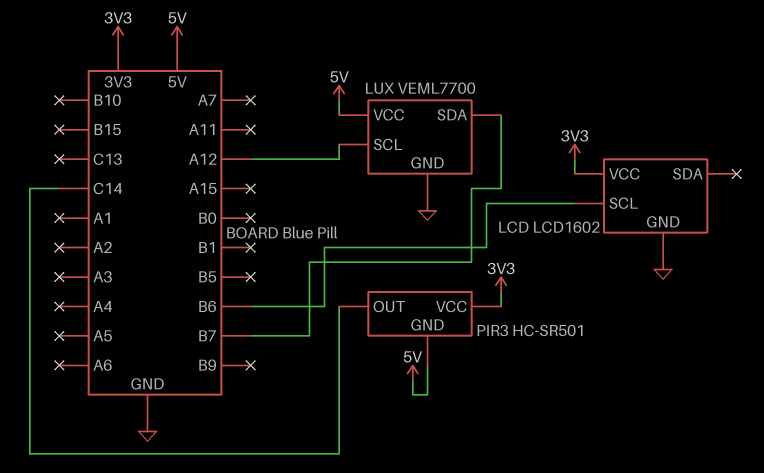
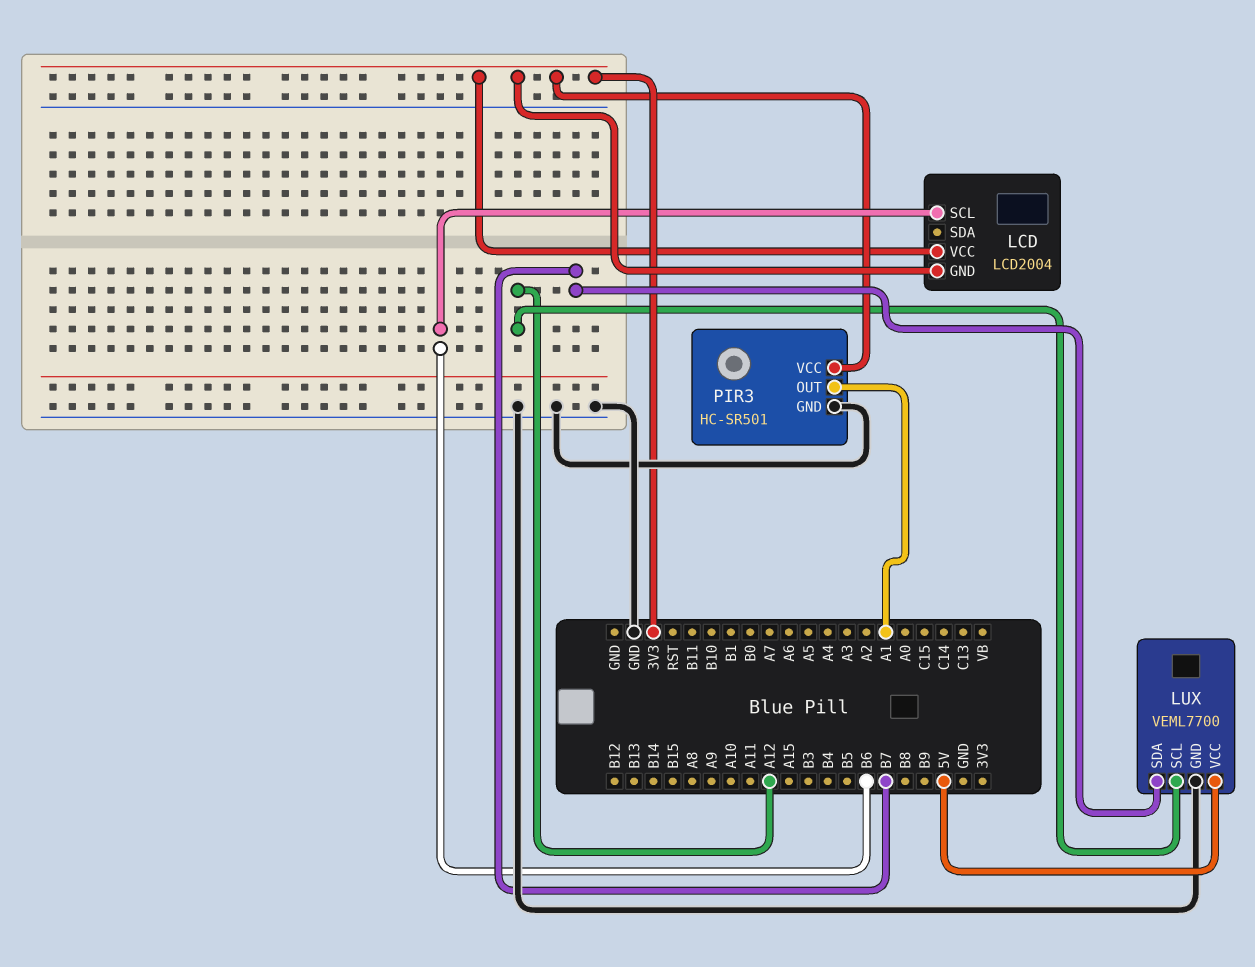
LCD: LCD1602 -> LCD2004
LCD pin GND: GND -> 3V3
PIR3 pin GND: 5V -> GND
PIR3 pin OUT: C14 -> A1

